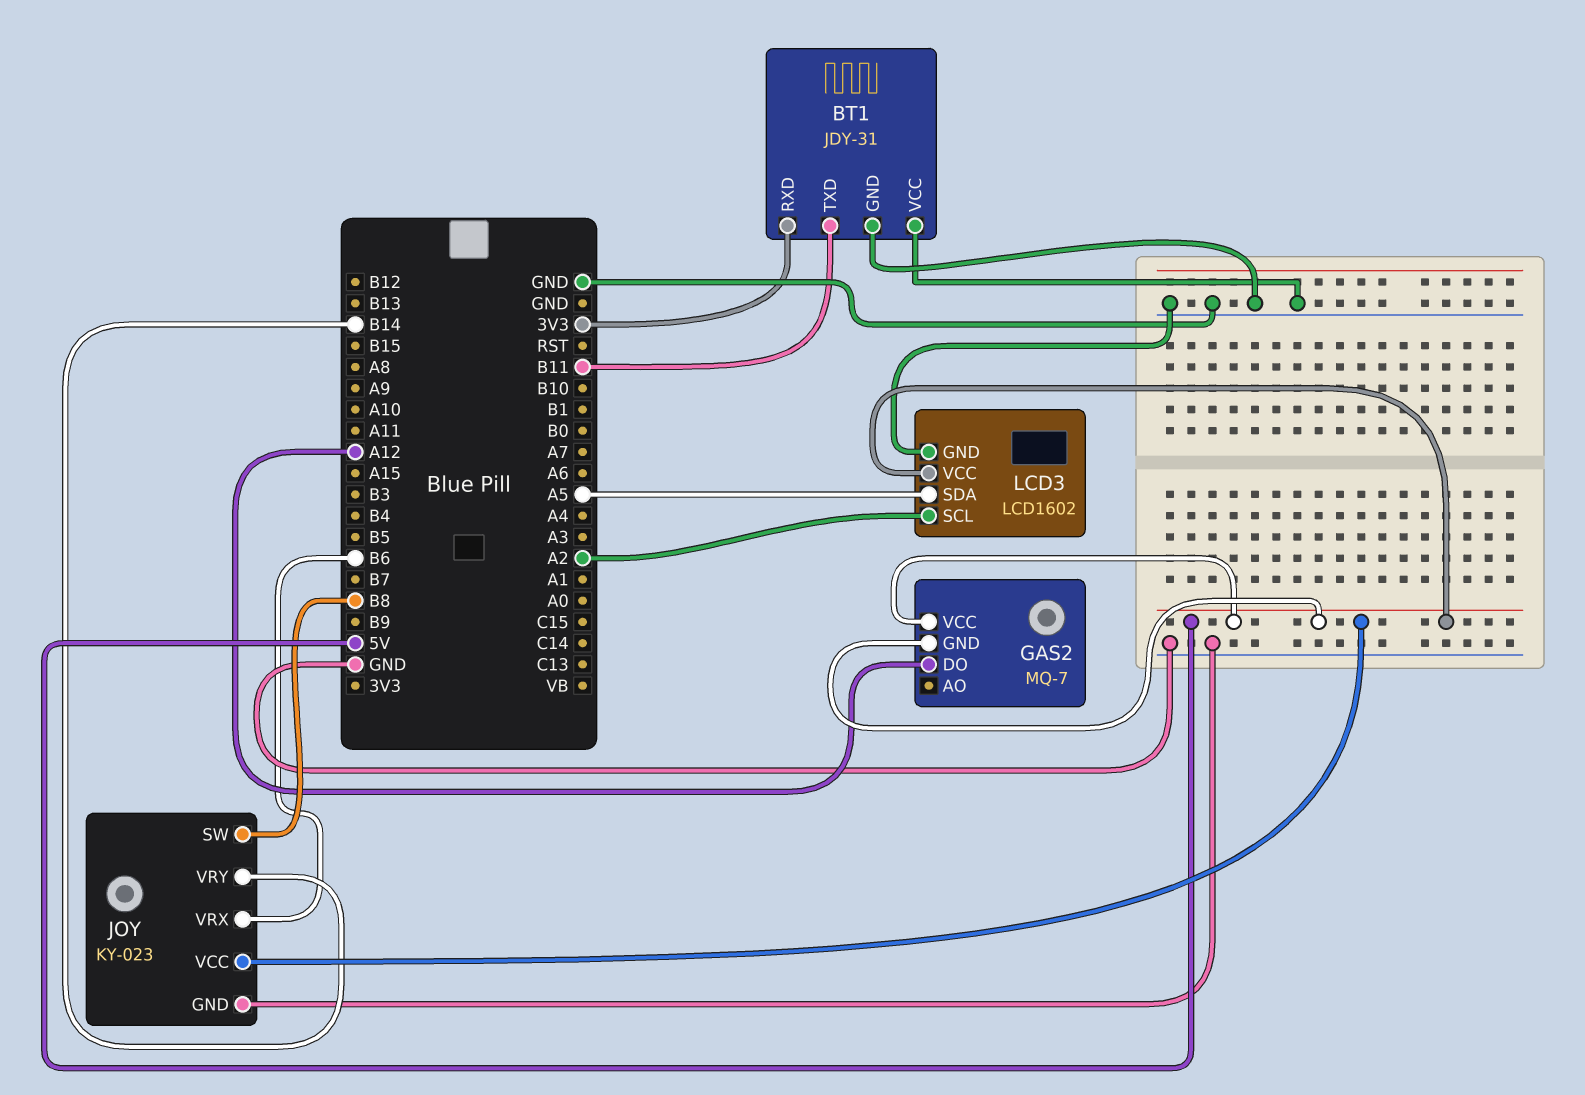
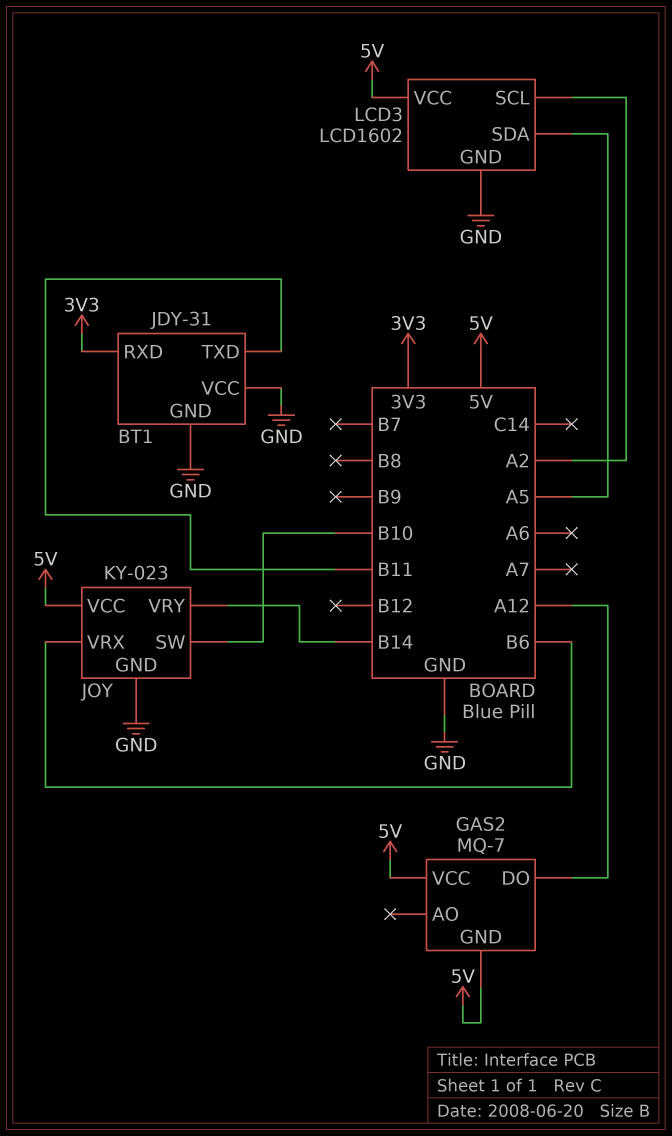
JOY pin SW: B8 -> B10

